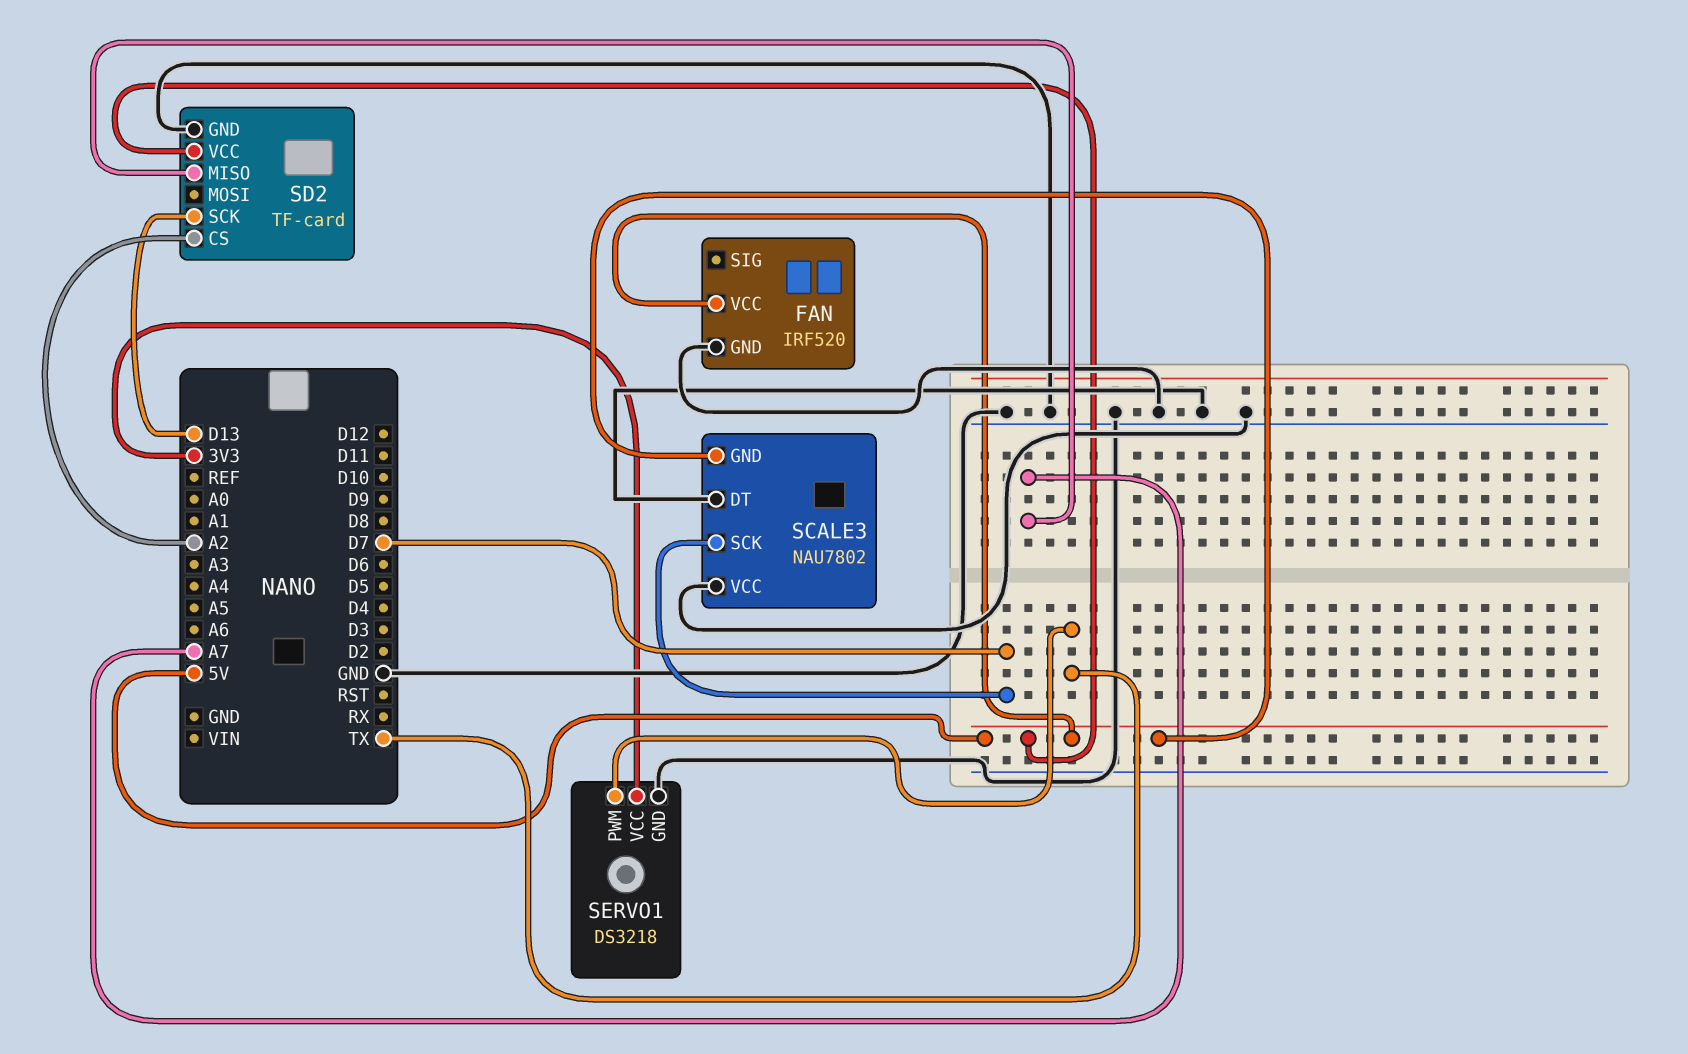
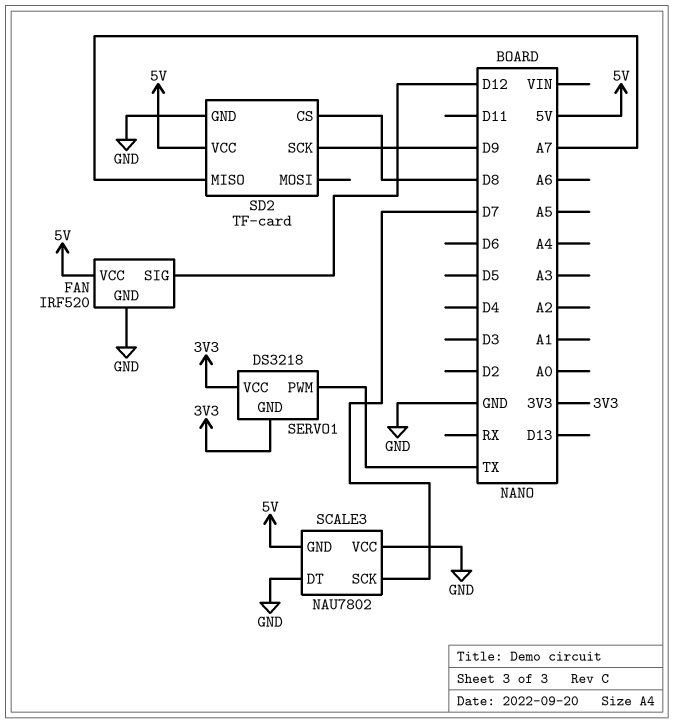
FAN pin SIG: none -> D12
SD2 pin CS: A2 -> D8
SD2 pin SCK: D13 -> D9
SERVO1 pin GND: GND -> 3V3

